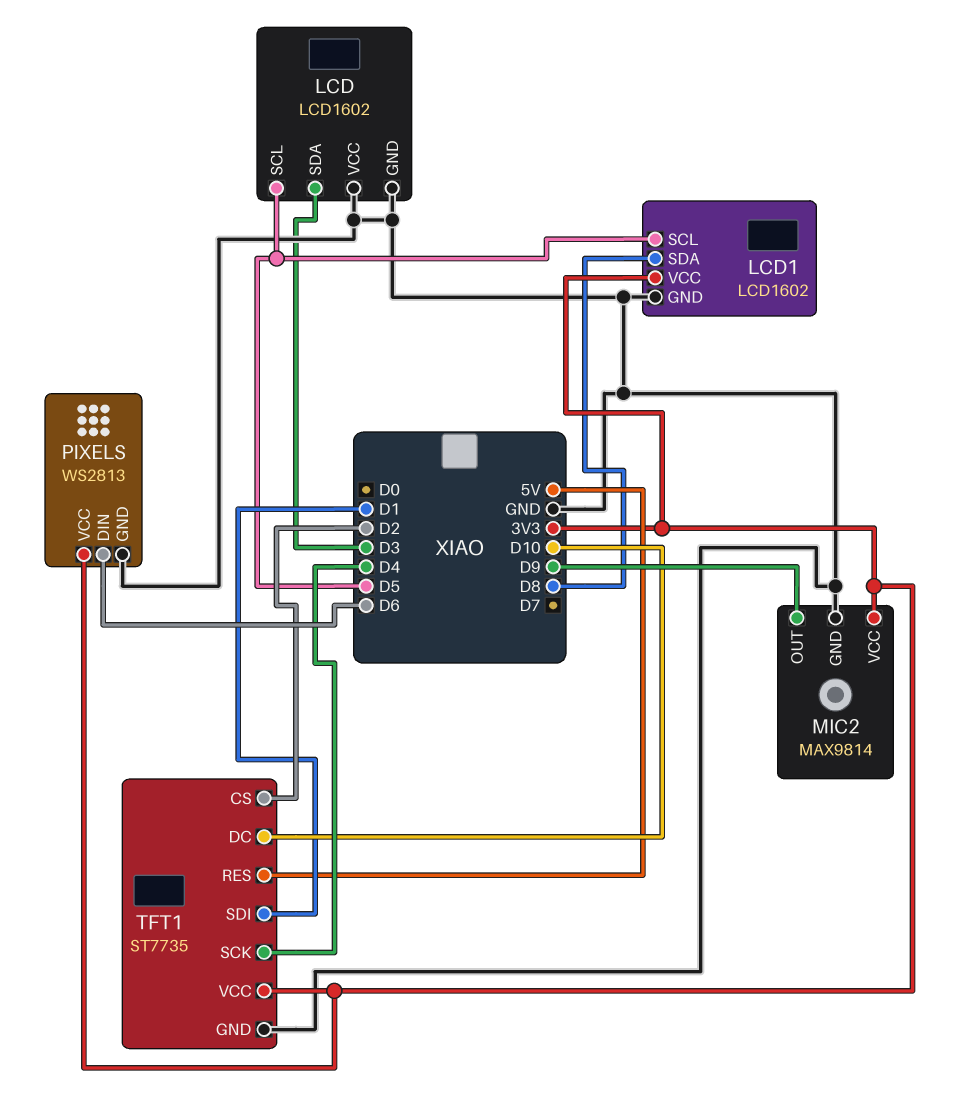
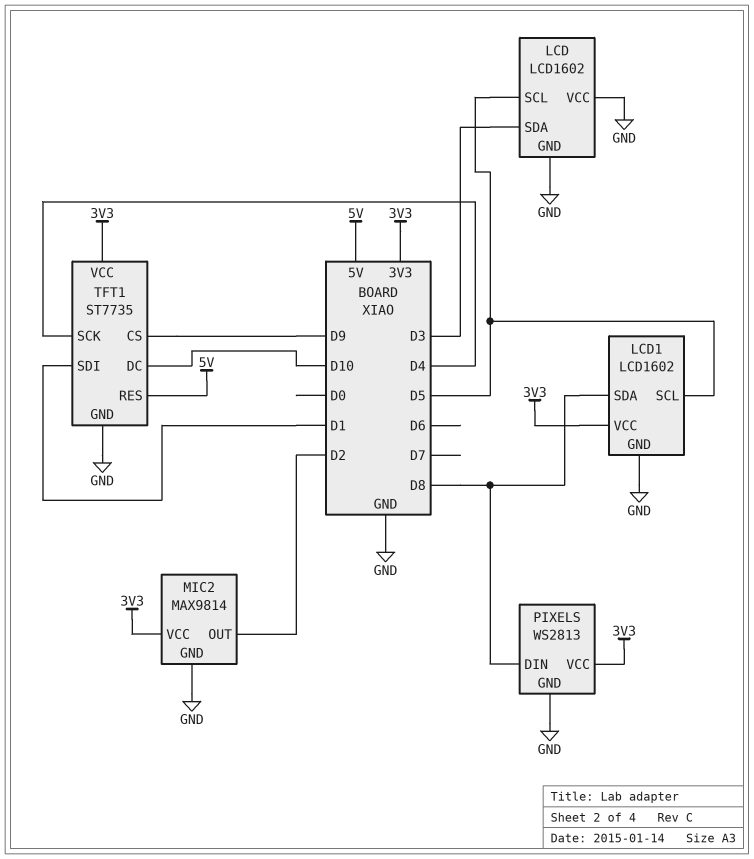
MIC2 pin OUT: D9 -> D2
PIXELS pin DIN: D6 -> D8
TFT1 pin CS: D2 -> D9

